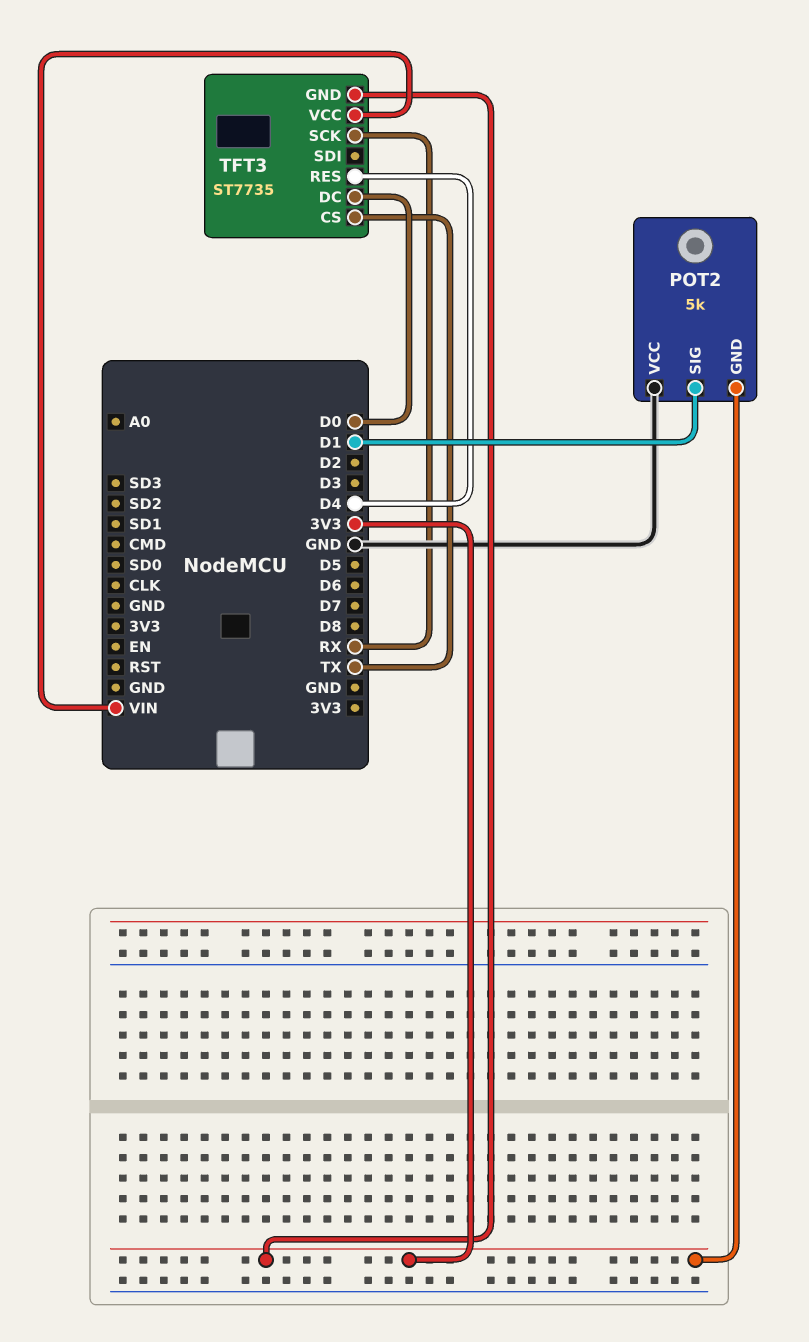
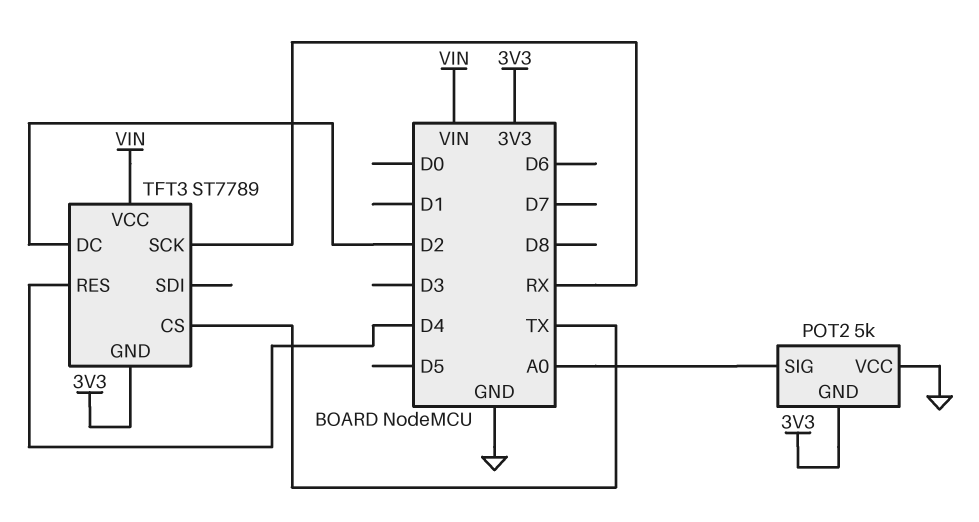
POT2 pin SIG: D1 -> A0
TFT3: ST7735 -> ST7789
TFT3 pin DC: D0 -> D2

